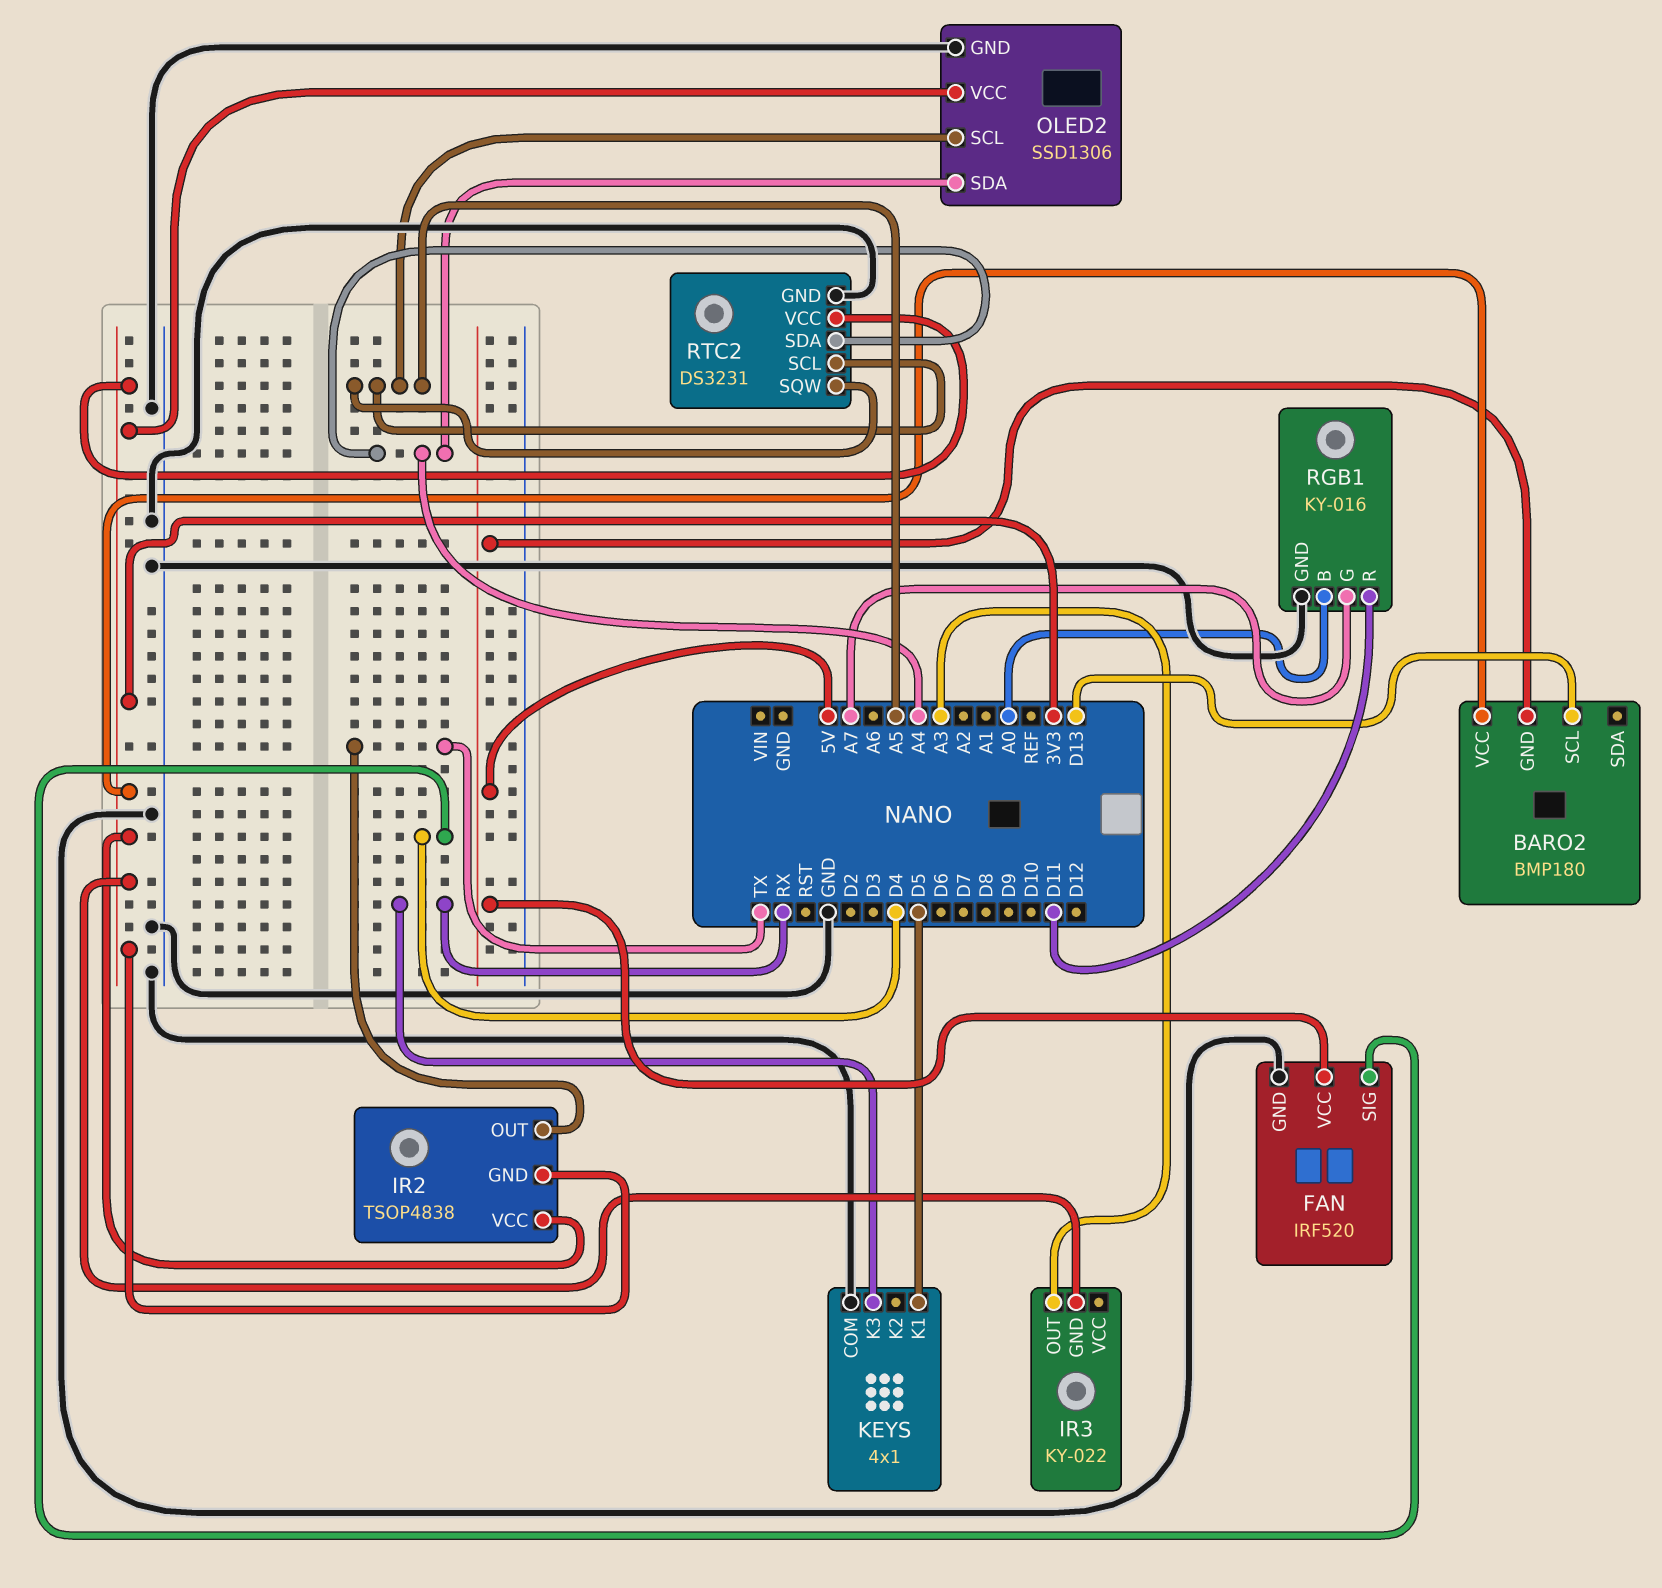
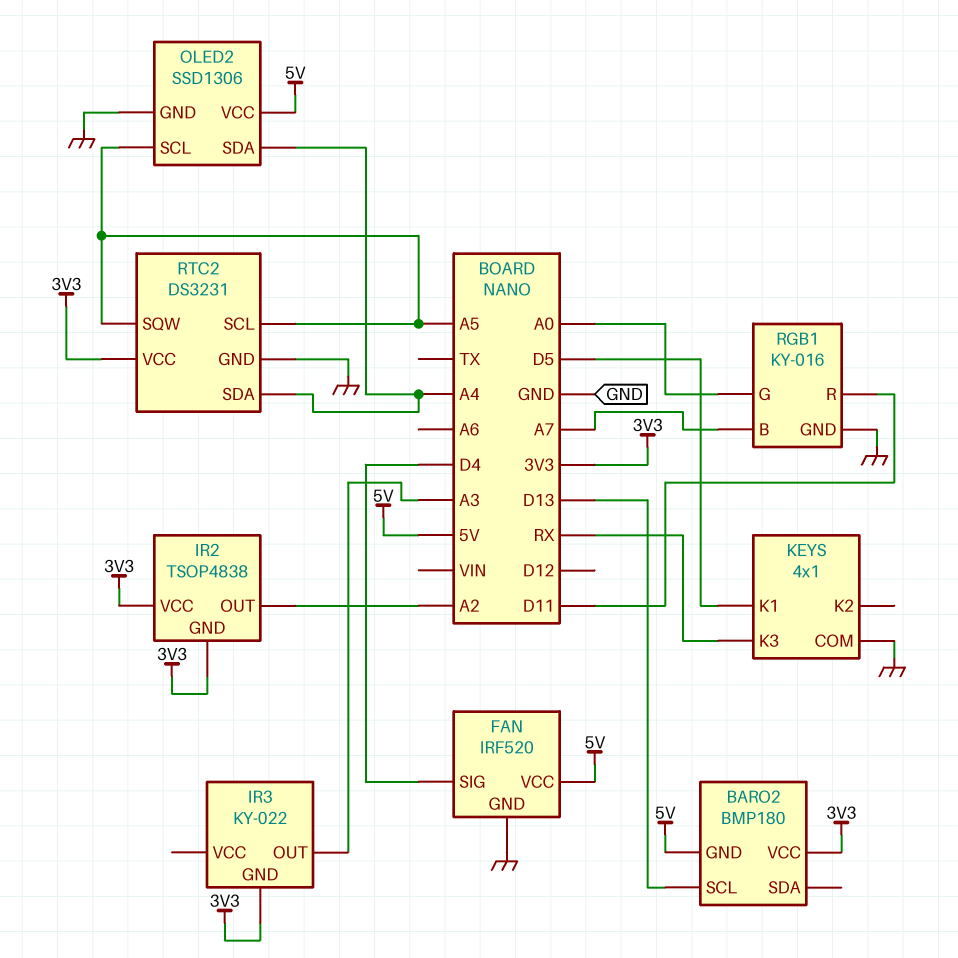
IR2 pin OUT: TX -> A2
OLED2 pin VCC: 3V3 -> 5V
RGB1 pin B: A0 -> A7
RGB1 pin G: A7 -> A0

